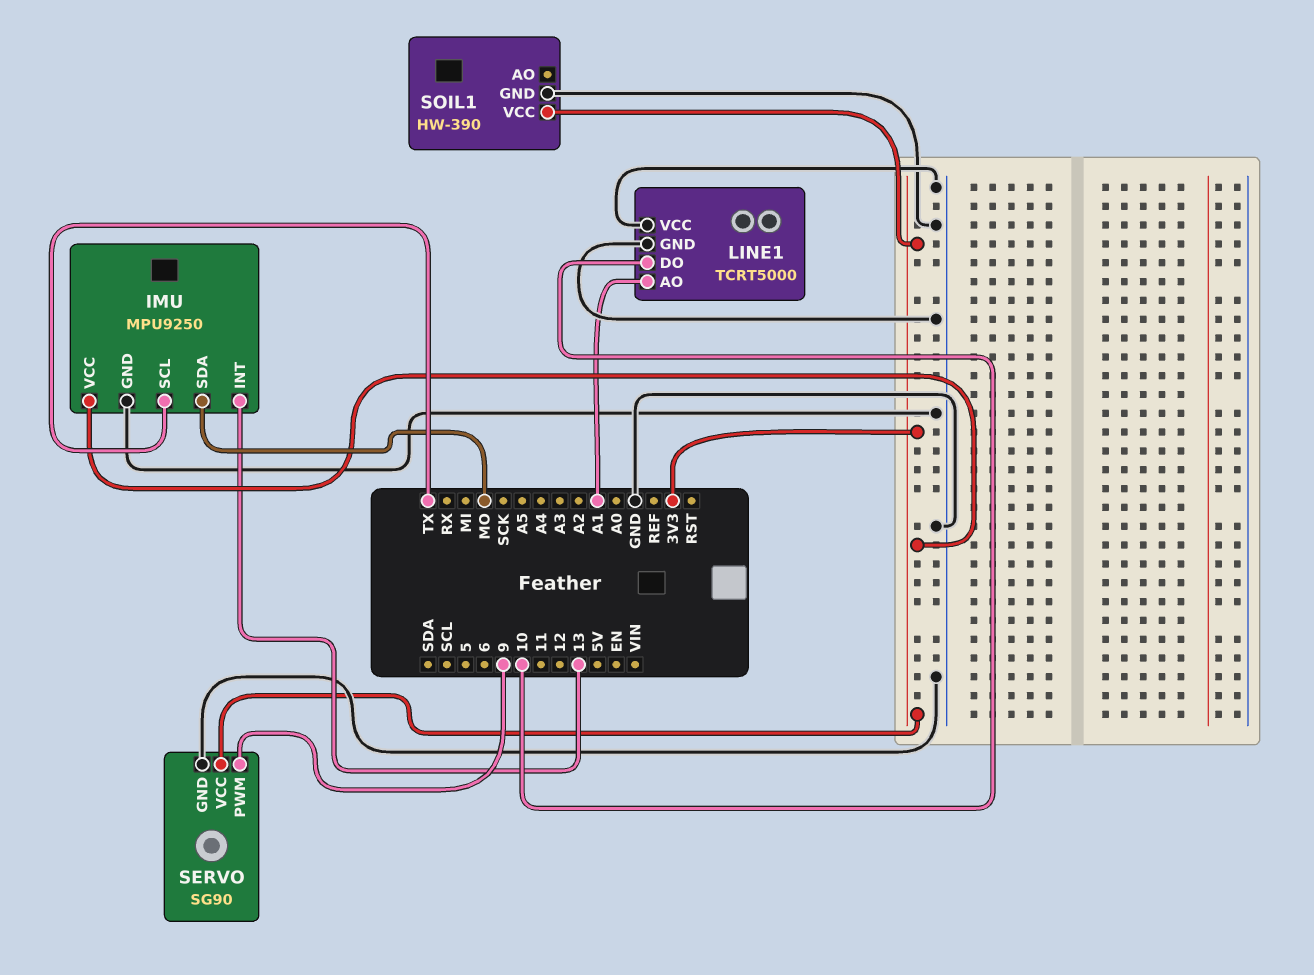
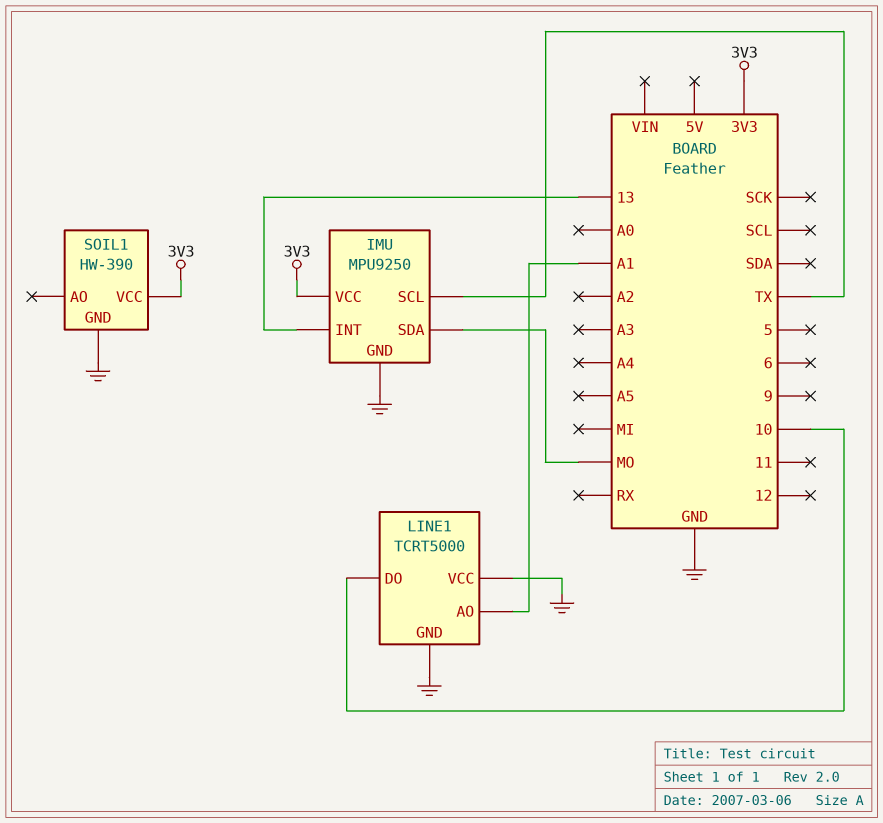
SERVO: SG90 -> none
SERVO pin GND: GND -> none
SERVO pin PWM: 9 -> none
SERVO pin VCC: 3V3 -> none

